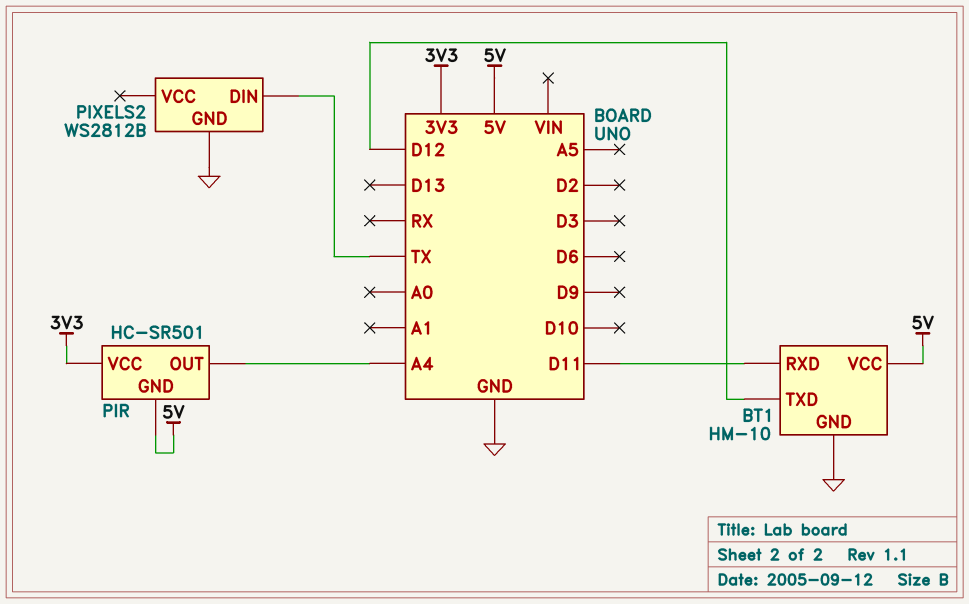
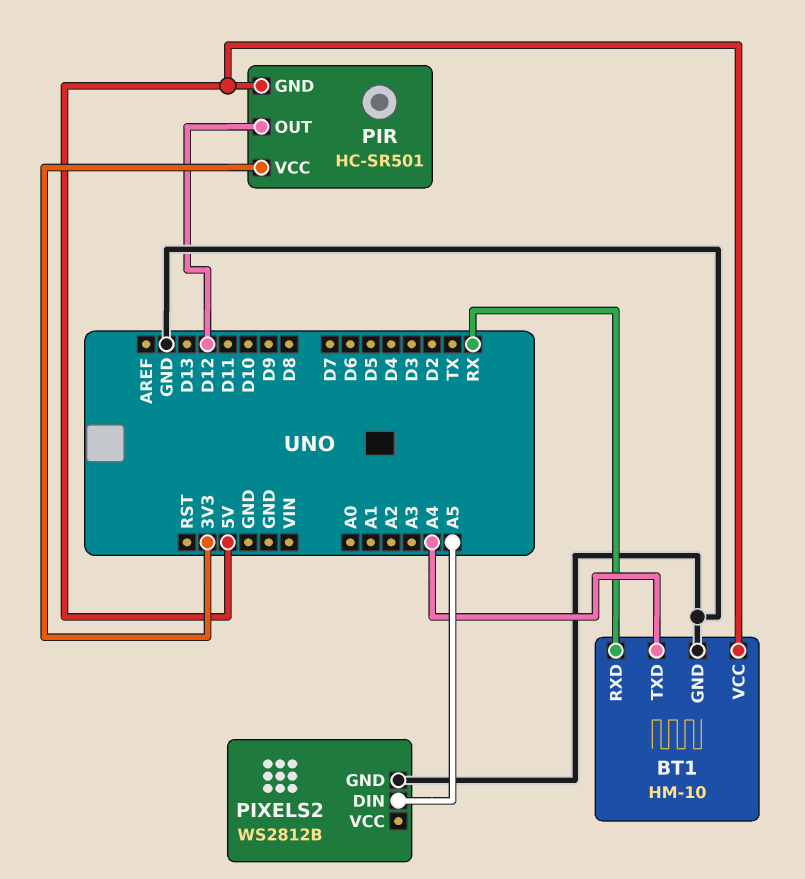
BT1 pin RXD: D11 -> RX
BT1 pin TXD: D12 -> A4
PIR pin OUT: A4 -> D12
PIXELS2 pin DIN: TX -> A5

